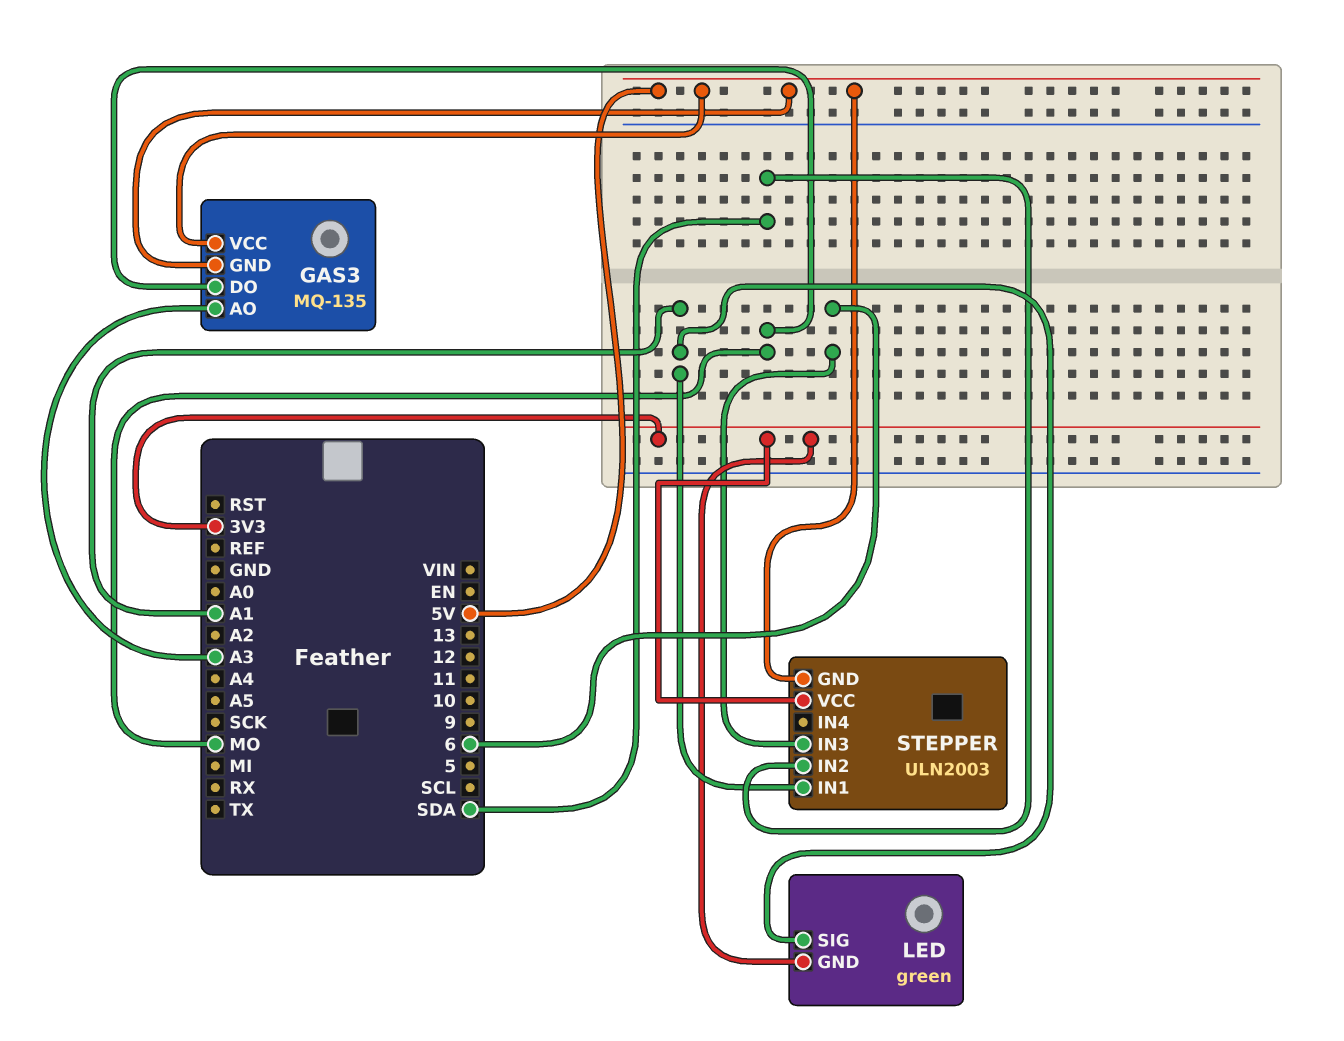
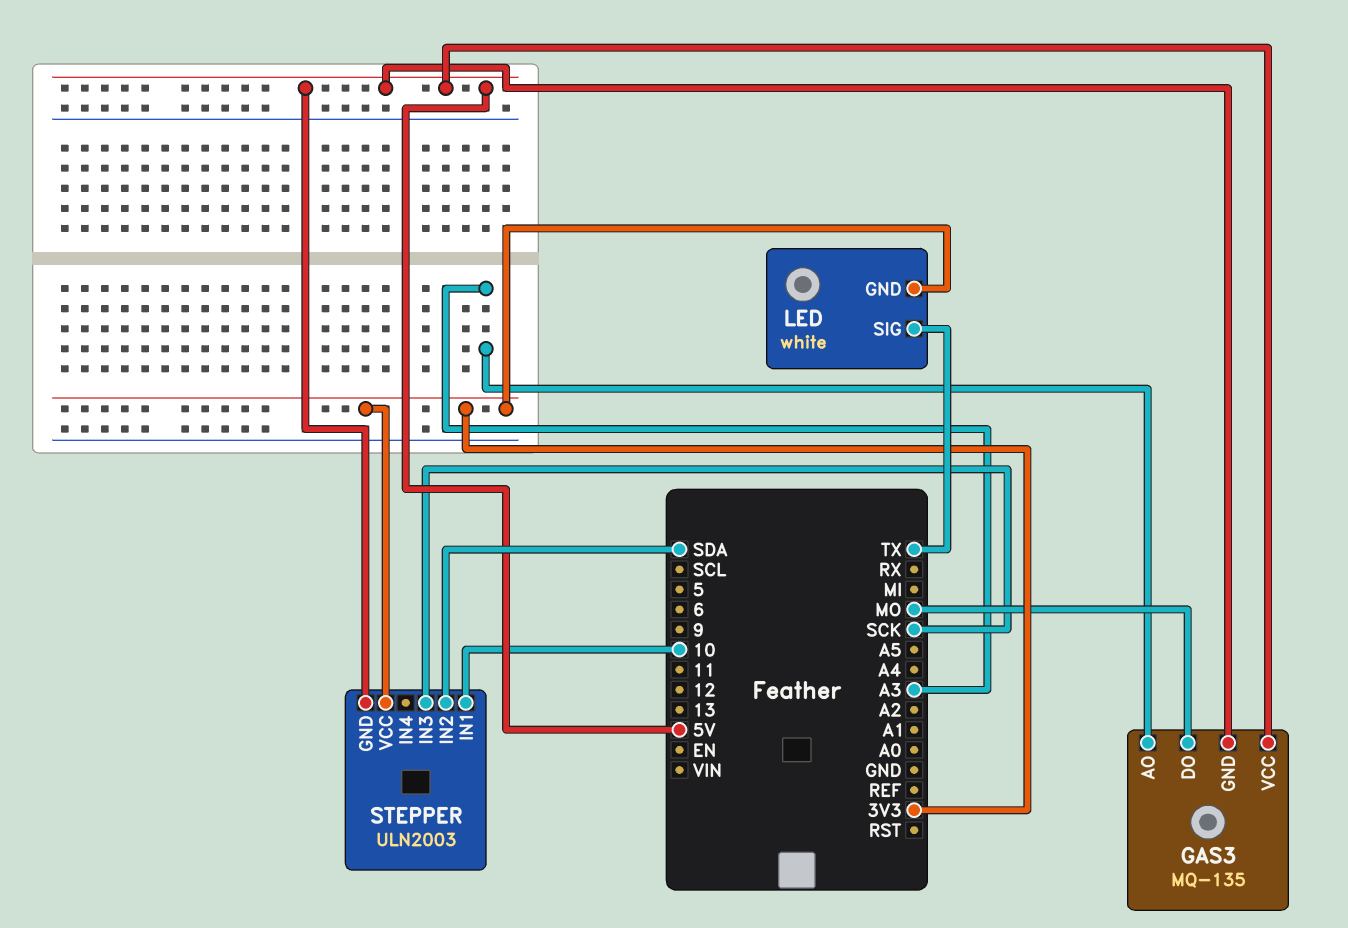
LED: green -> white
LED pin SIG: A1 -> TX
STEPPER pin IN1: A1 -> 10
STEPPER pin IN3: 6 -> SCK

